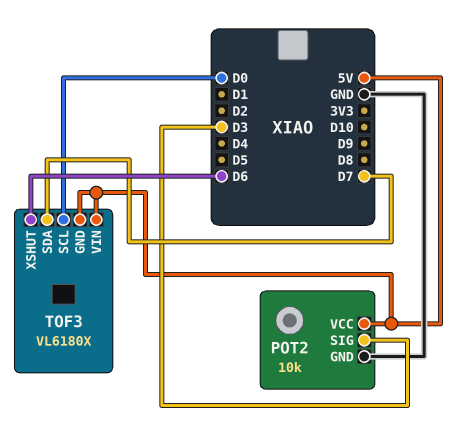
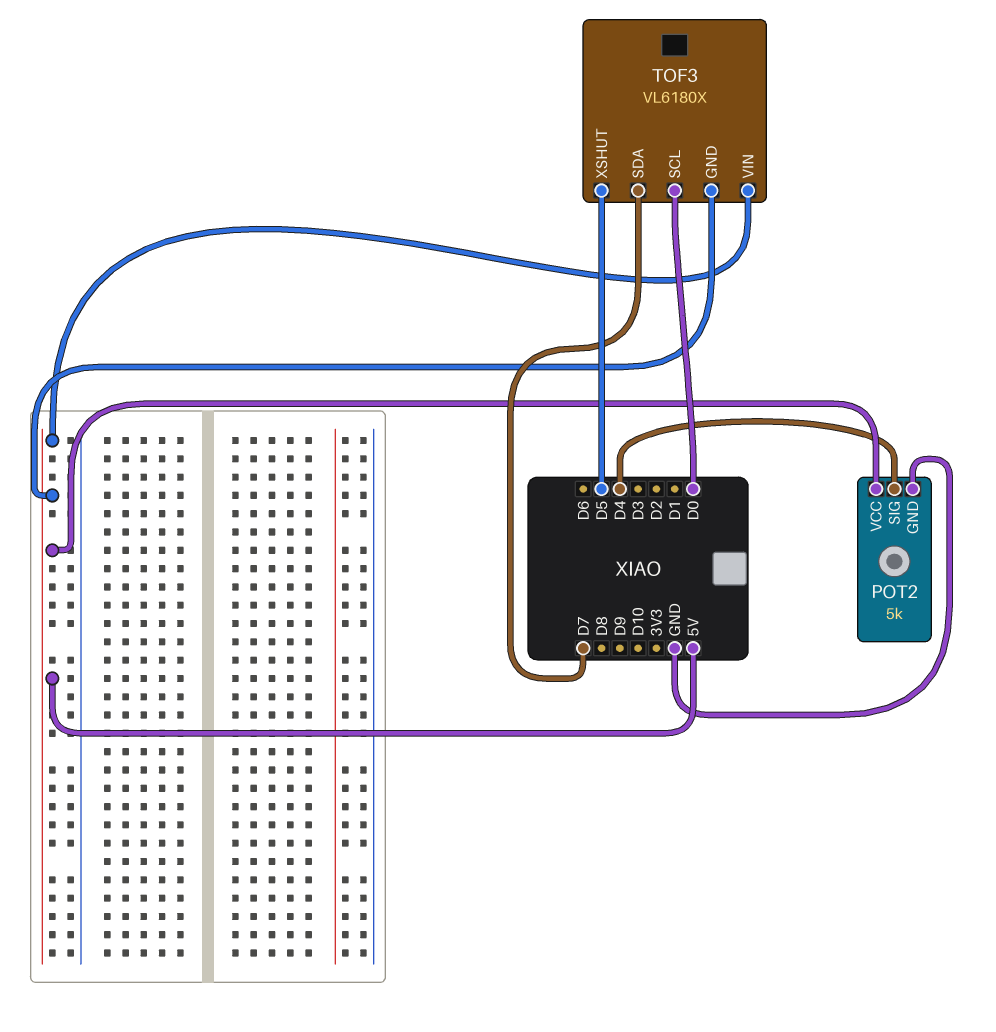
POT2: 10k -> 5k
POT2 pin SIG: D3 -> D4
TOF3 pin XSHUT: D6 -> D5

